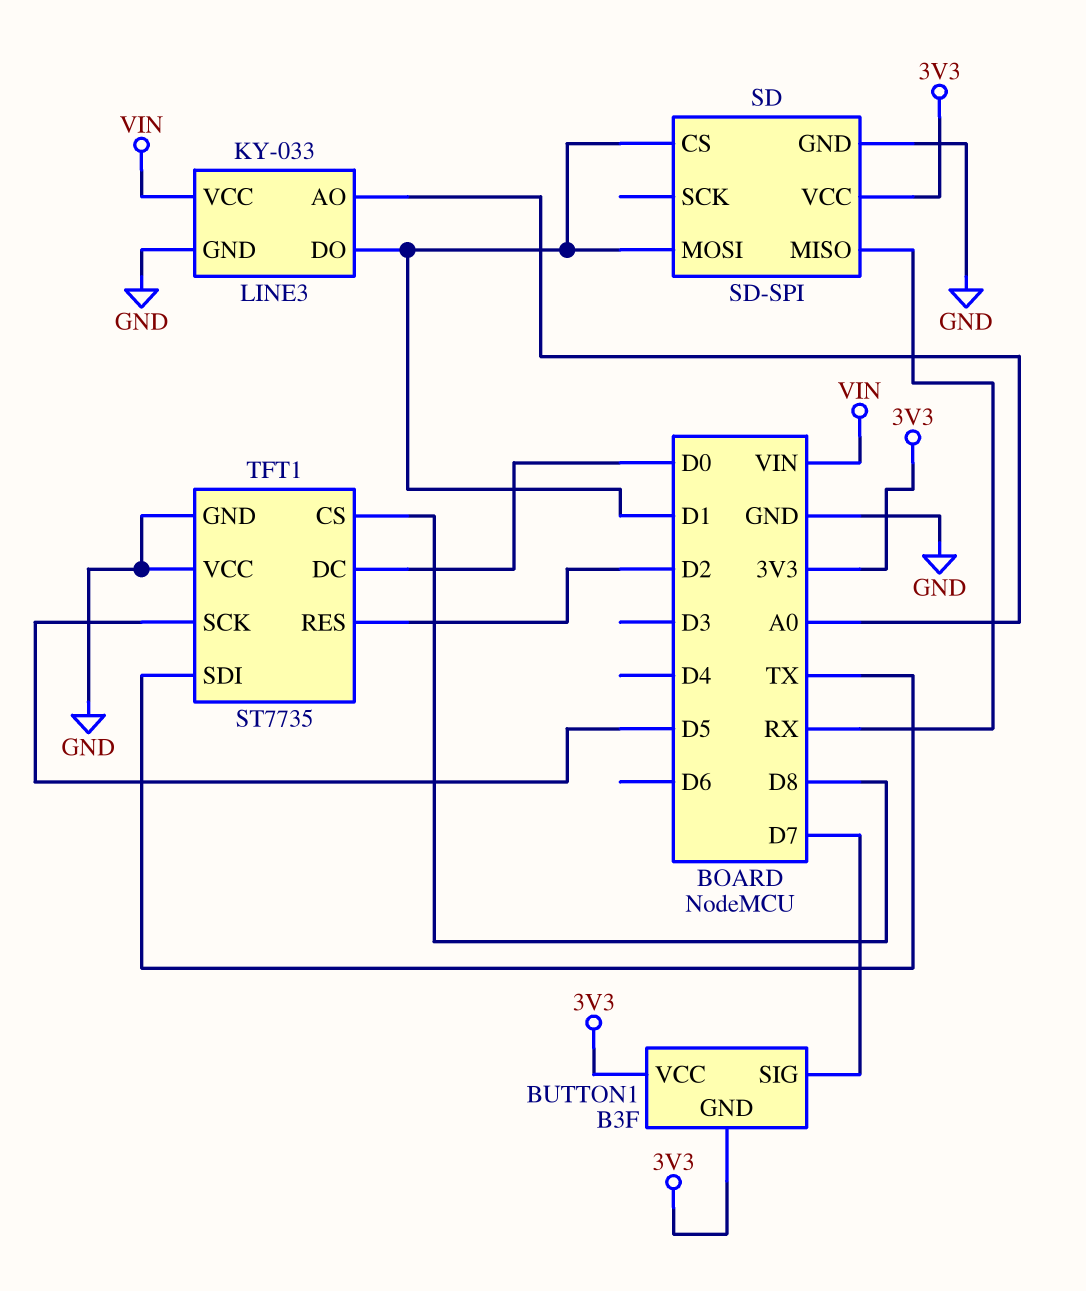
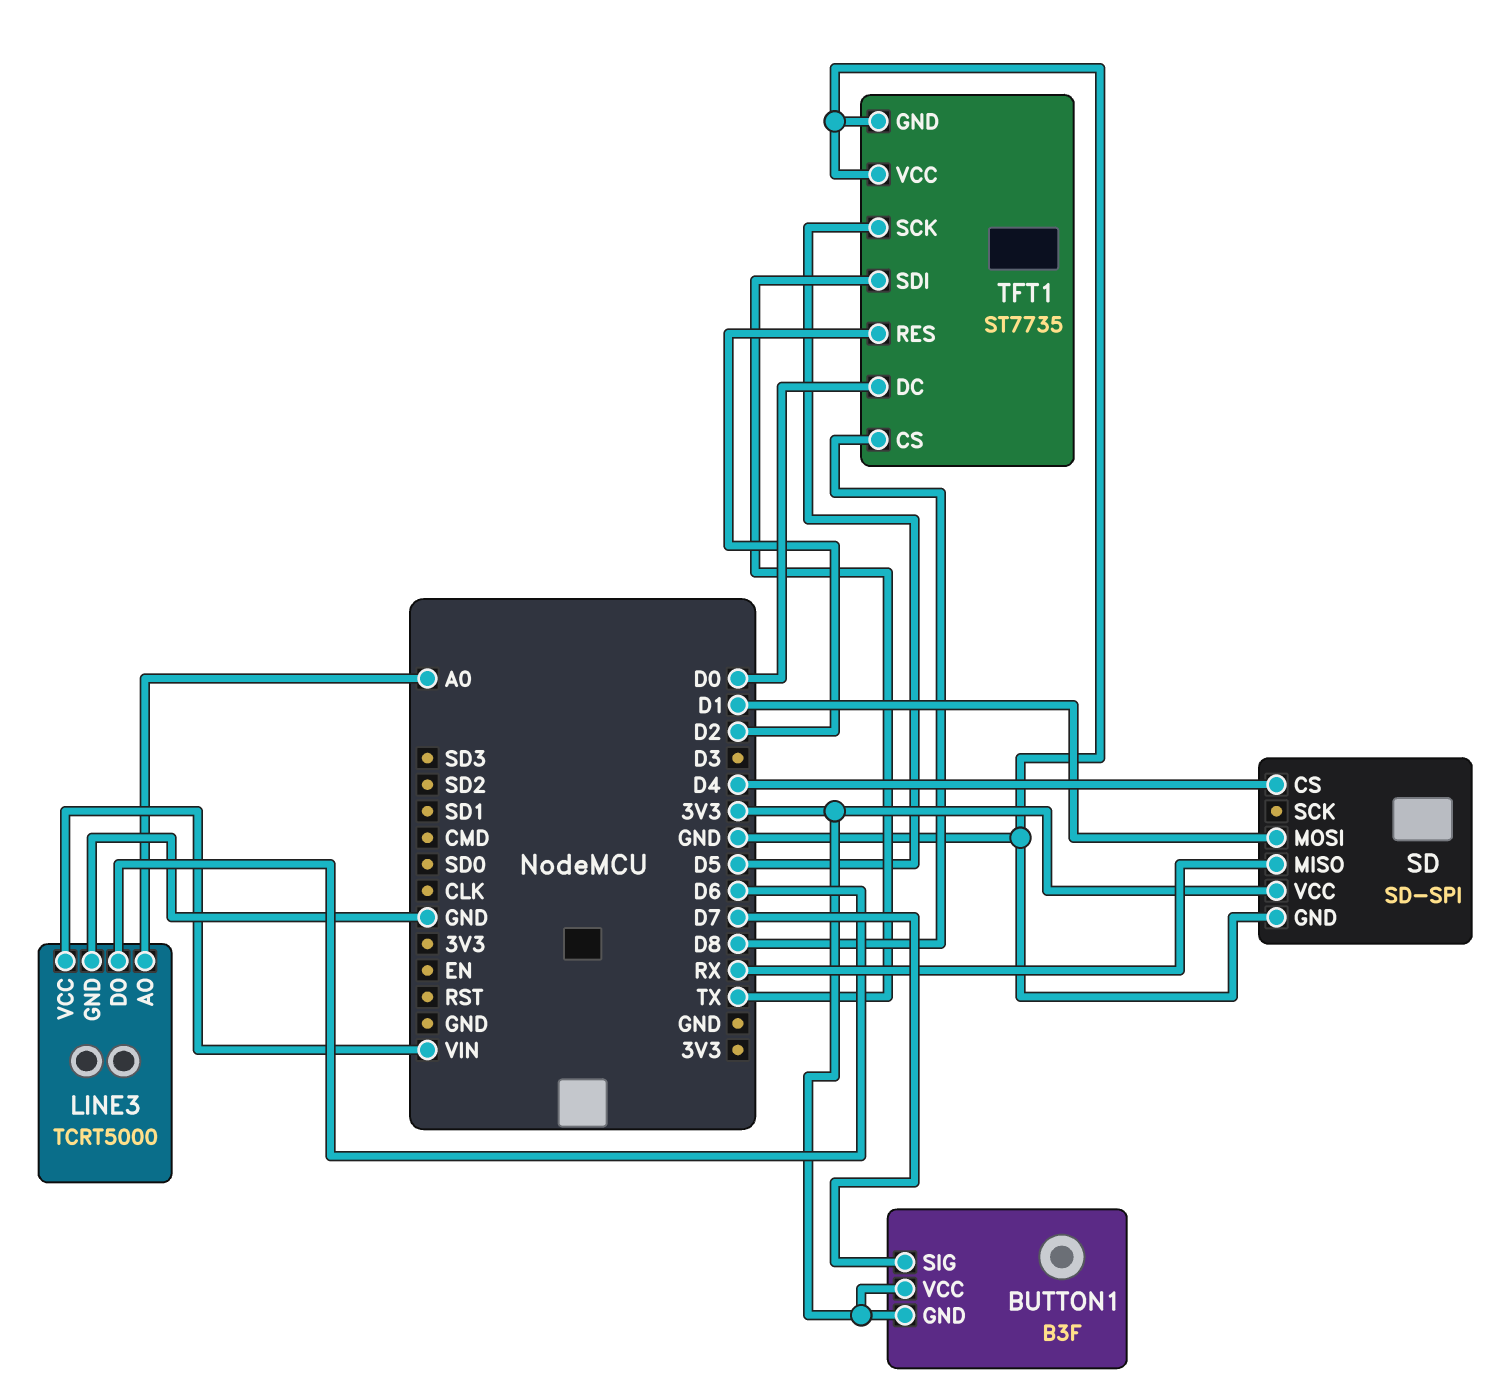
LINE3: KY-033 -> TCRT5000
LINE3 pin DO: D1 -> D6
SD pin CS: D1 -> D4

